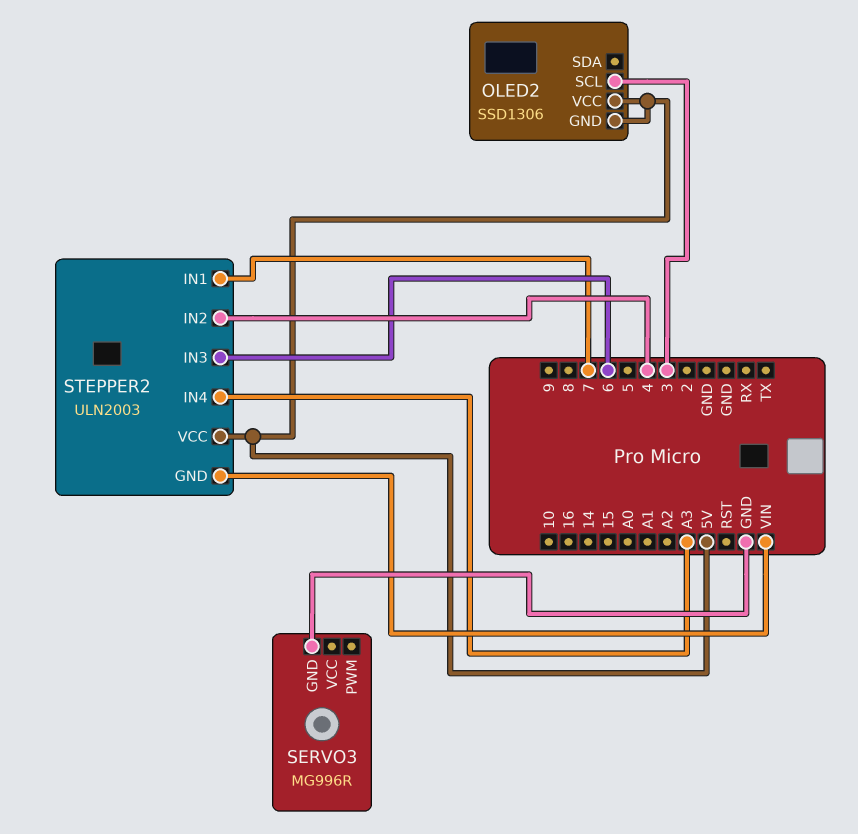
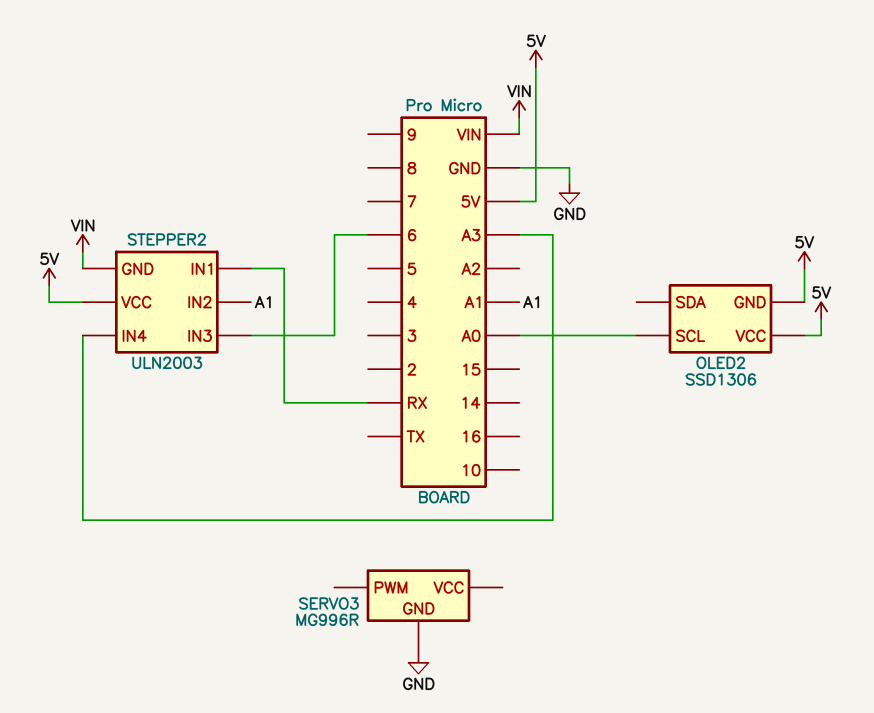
OLED2 pin SCL: 3 -> A0
STEPPER2 pin IN1: 7 -> RX
STEPPER2 pin IN2: 4 -> A1

